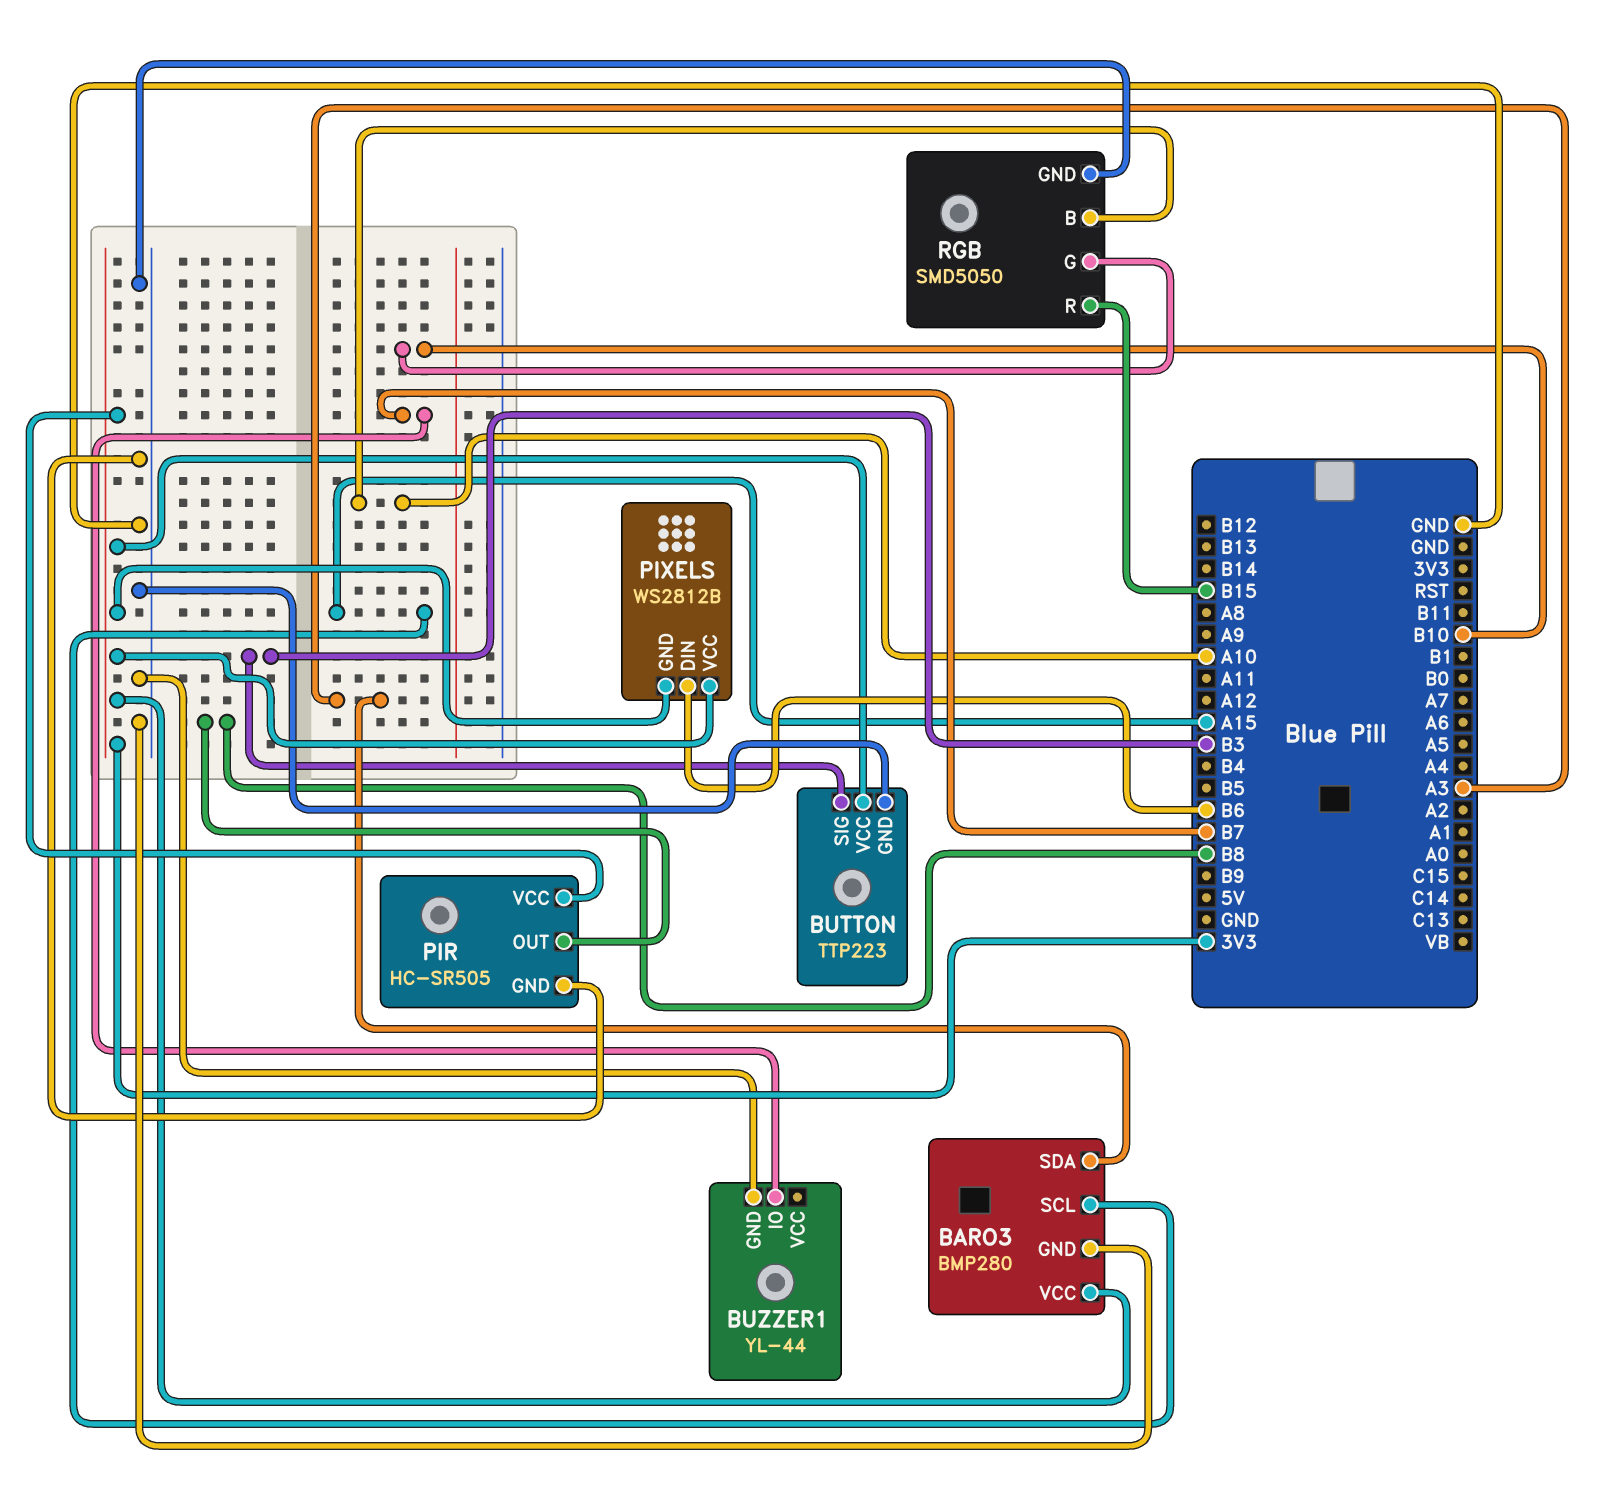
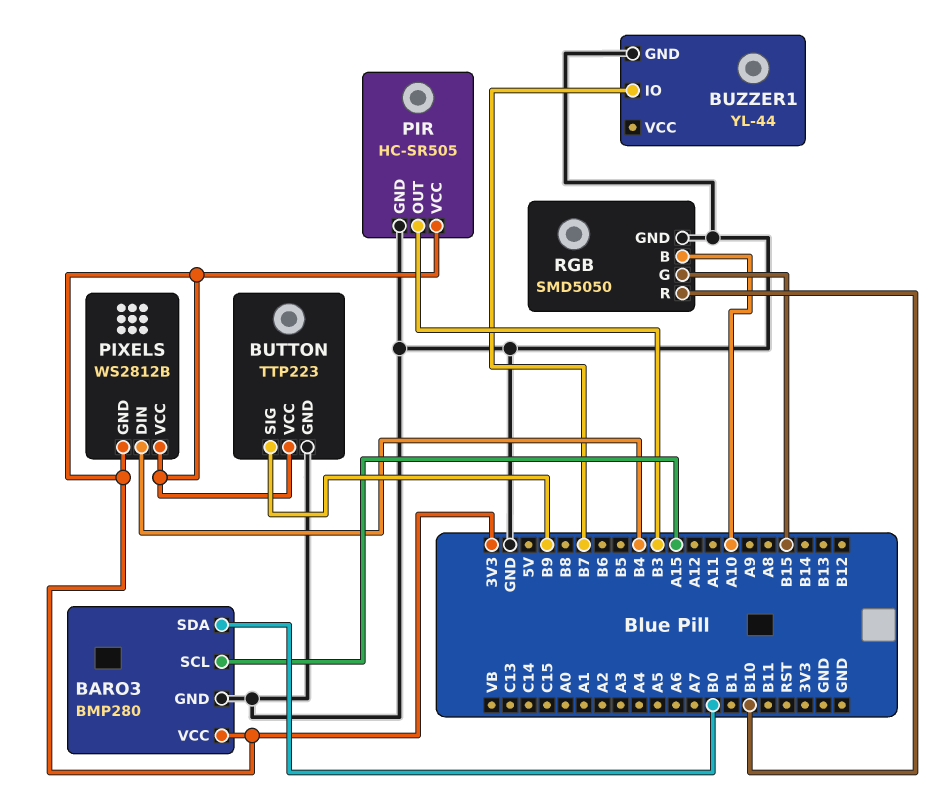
BARO3 pin SDA: A3 -> B0
BUTTON pin SIG: B3 -> B9
PIR pin OUT: B8 -> B3
PIXELS pin DIN: B6 -> B4
RGB pin G: B10 -> B15
RGB pin R: B15 -> B10

